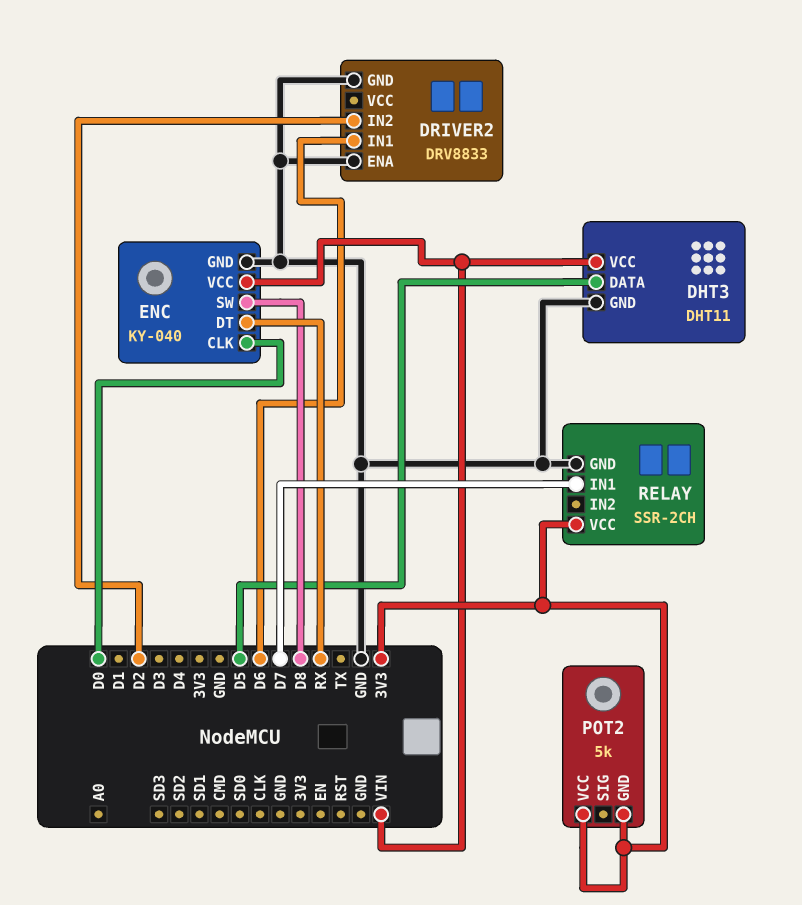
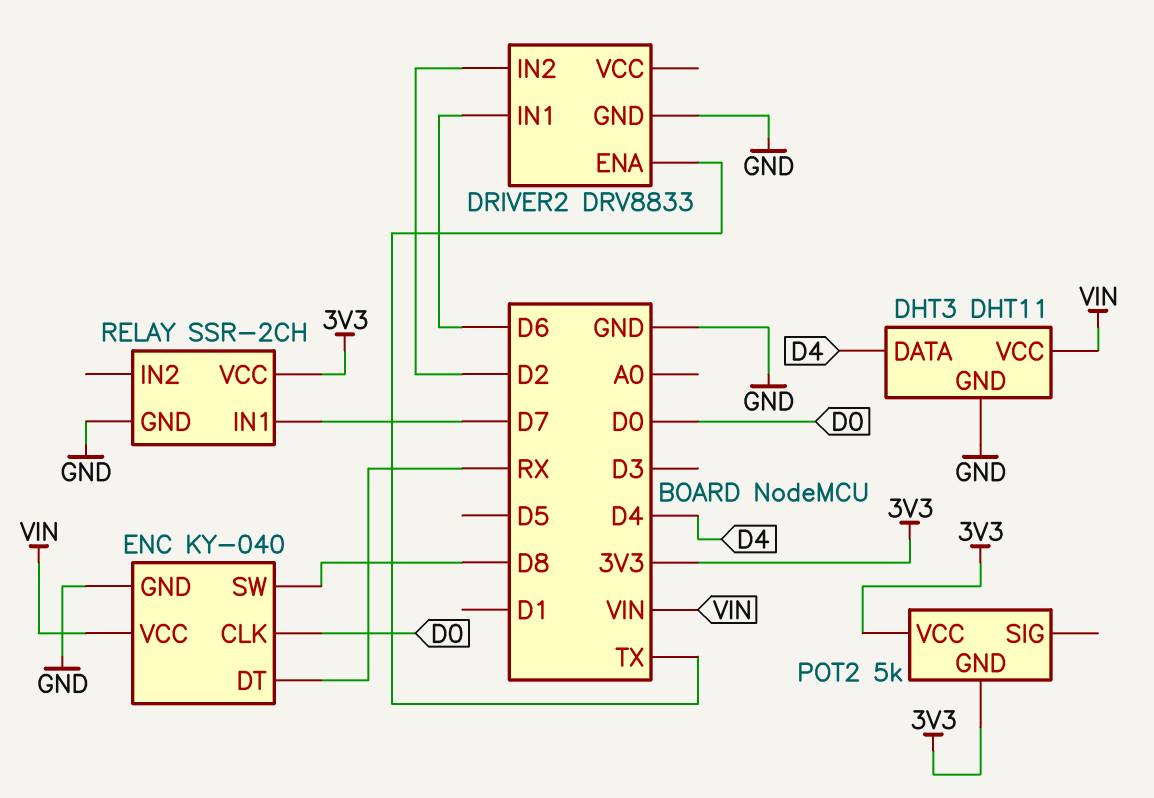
DHT3 pin DATA: D5 -> D4
DRIVER2 pin ENA: GND -> TX

